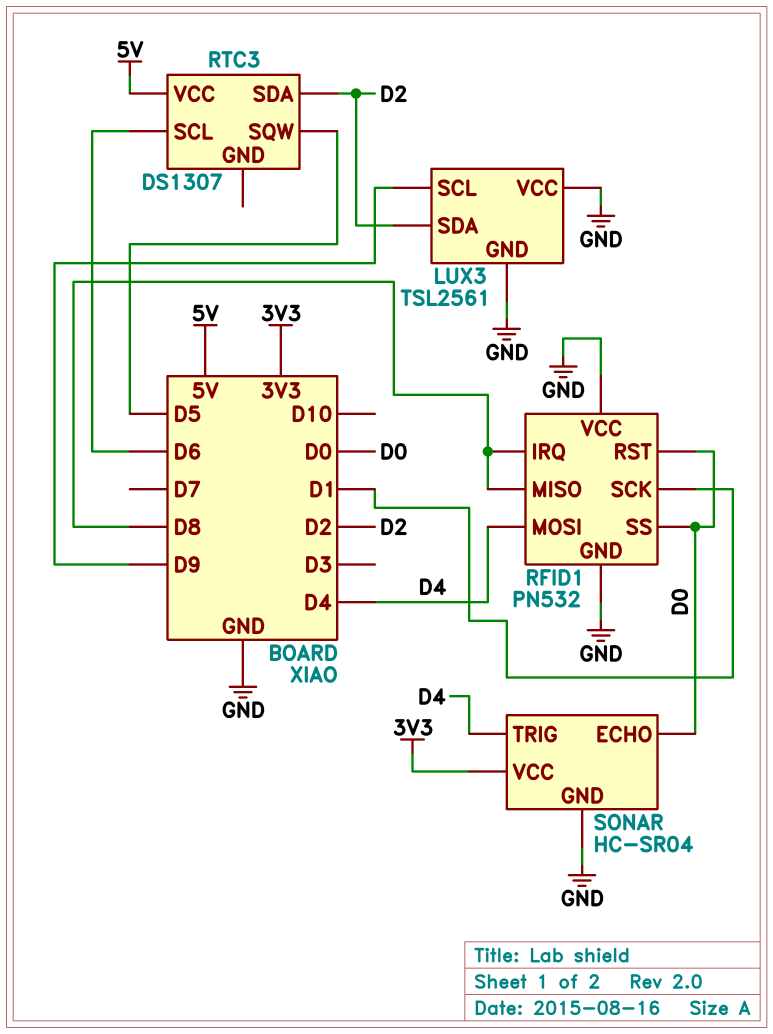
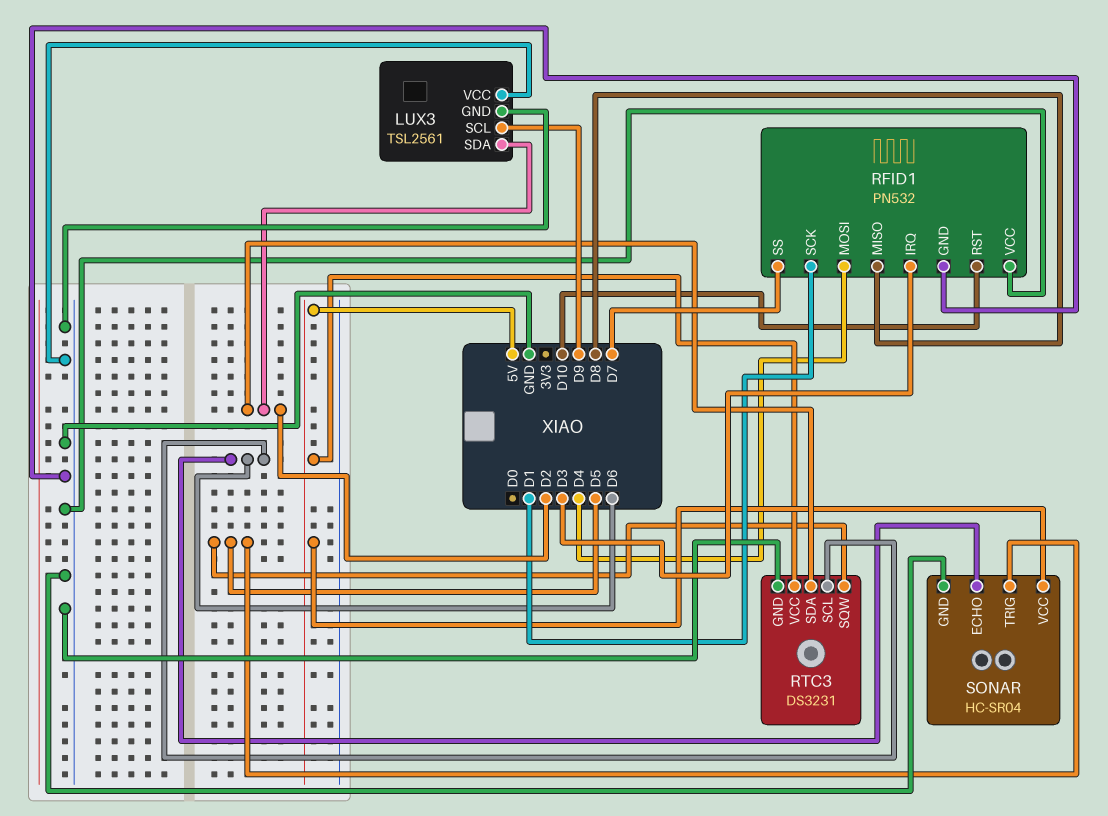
RFID1 pin IRQ: D8 -> D3
RFID1 pin RST: D0 -> D10
RFID1 pin SS: D0 -> D7
RTC3: DS1307 -> DS3231
RTC3 pin GND: none -> GND
SONAR pin ECHO: D0 -> D6
SONAR pin TRIG: D4 -> D5
SONAR pin VCC: 3V3 -> 5V

